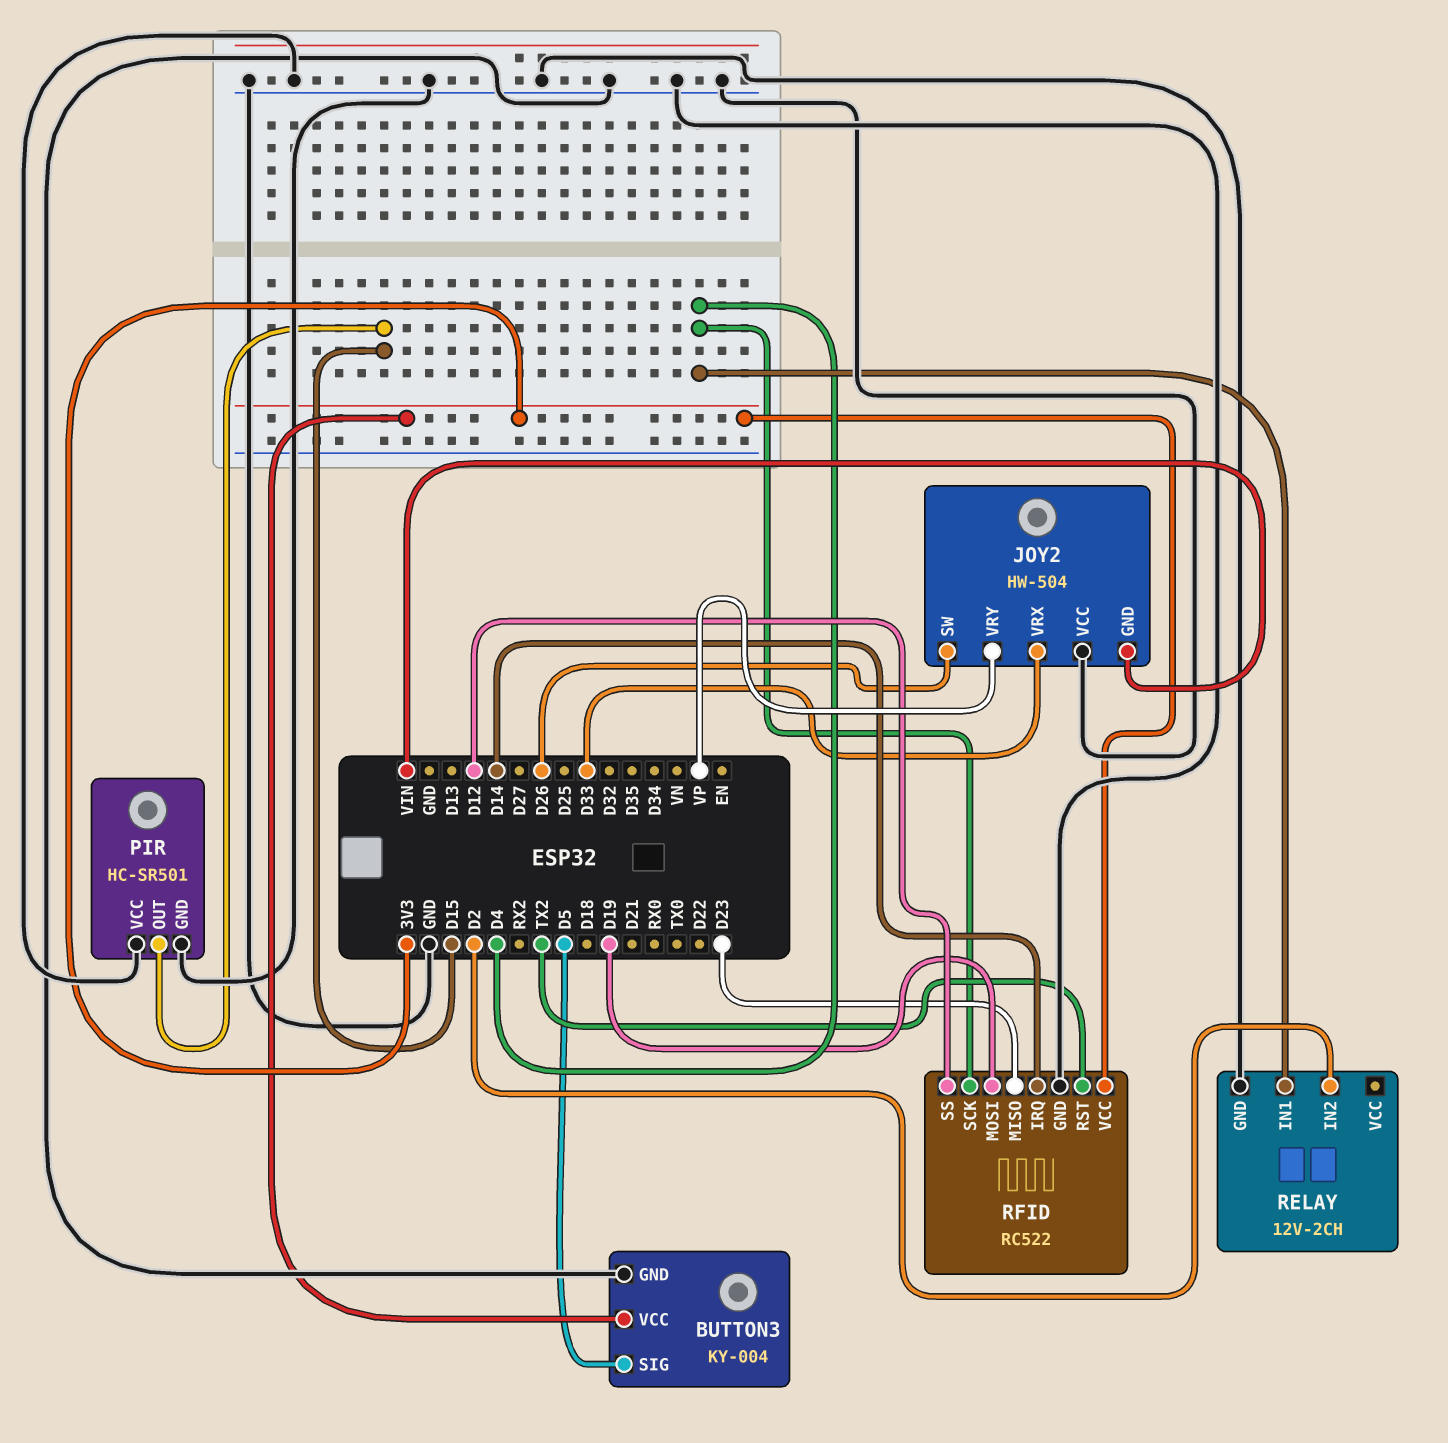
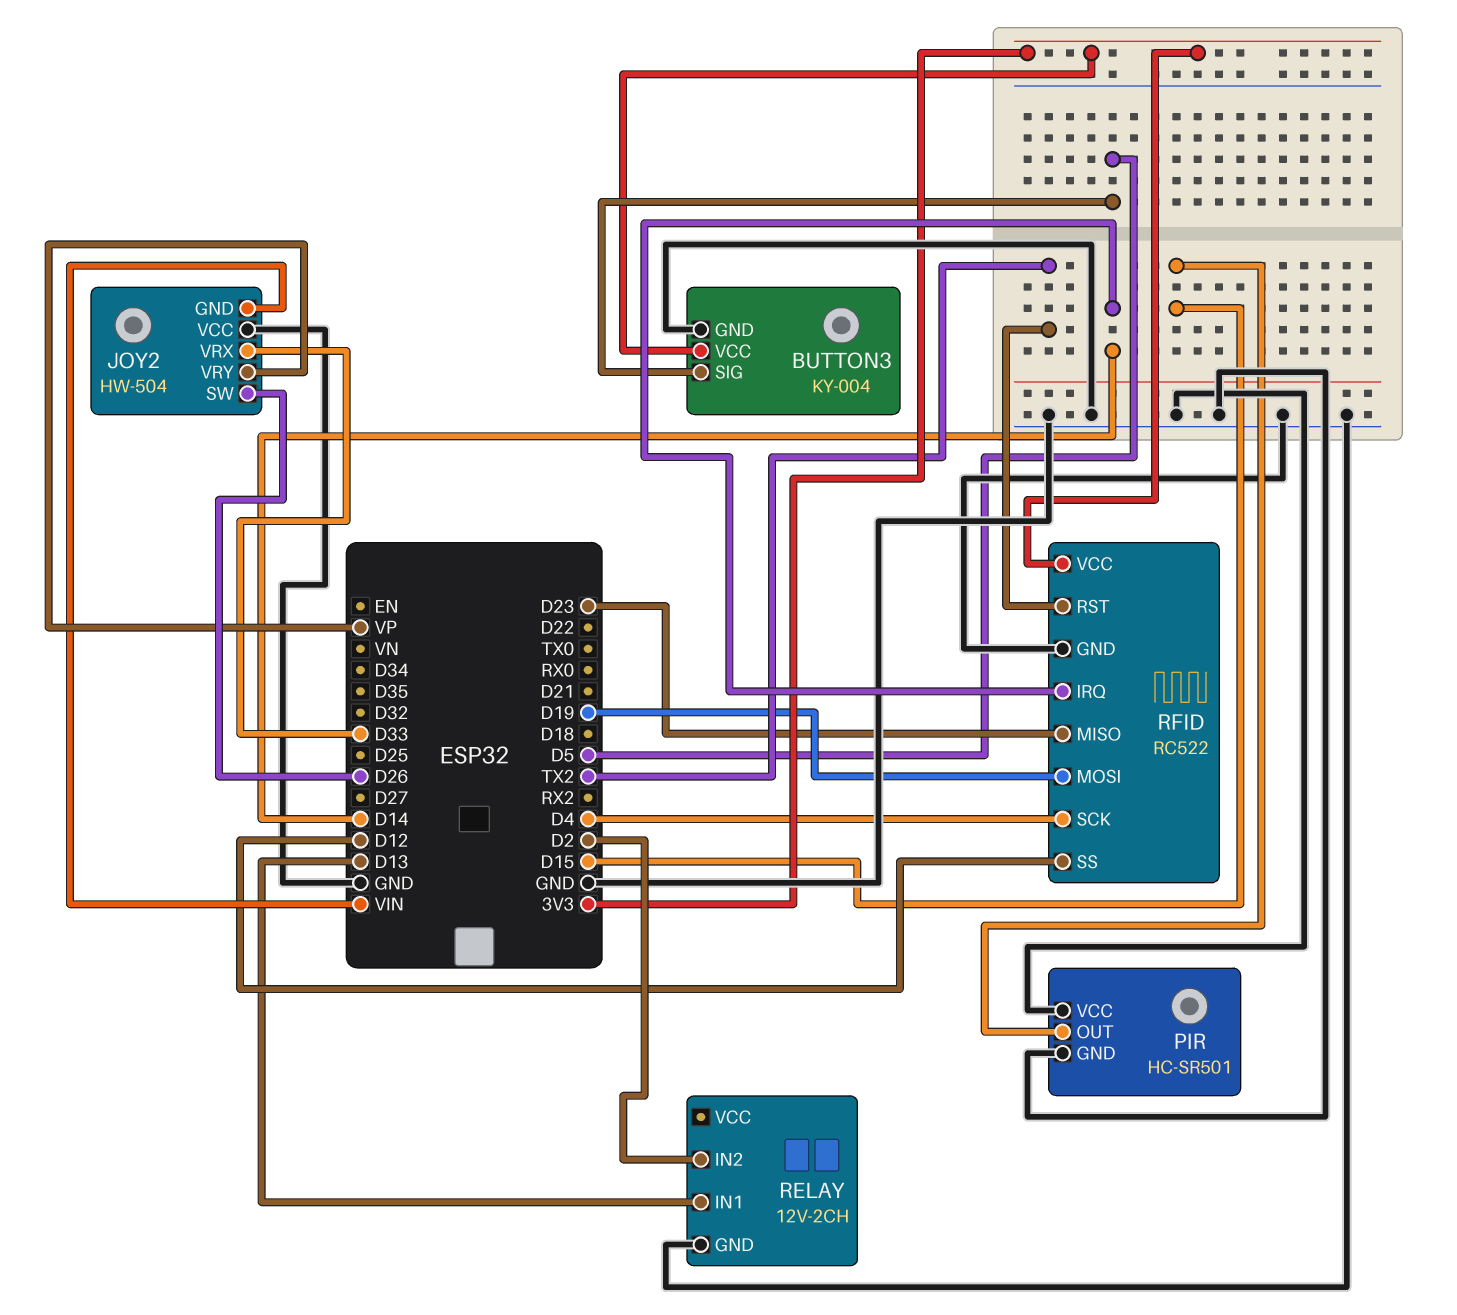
RELAY pin IN1: D4 -> D13

